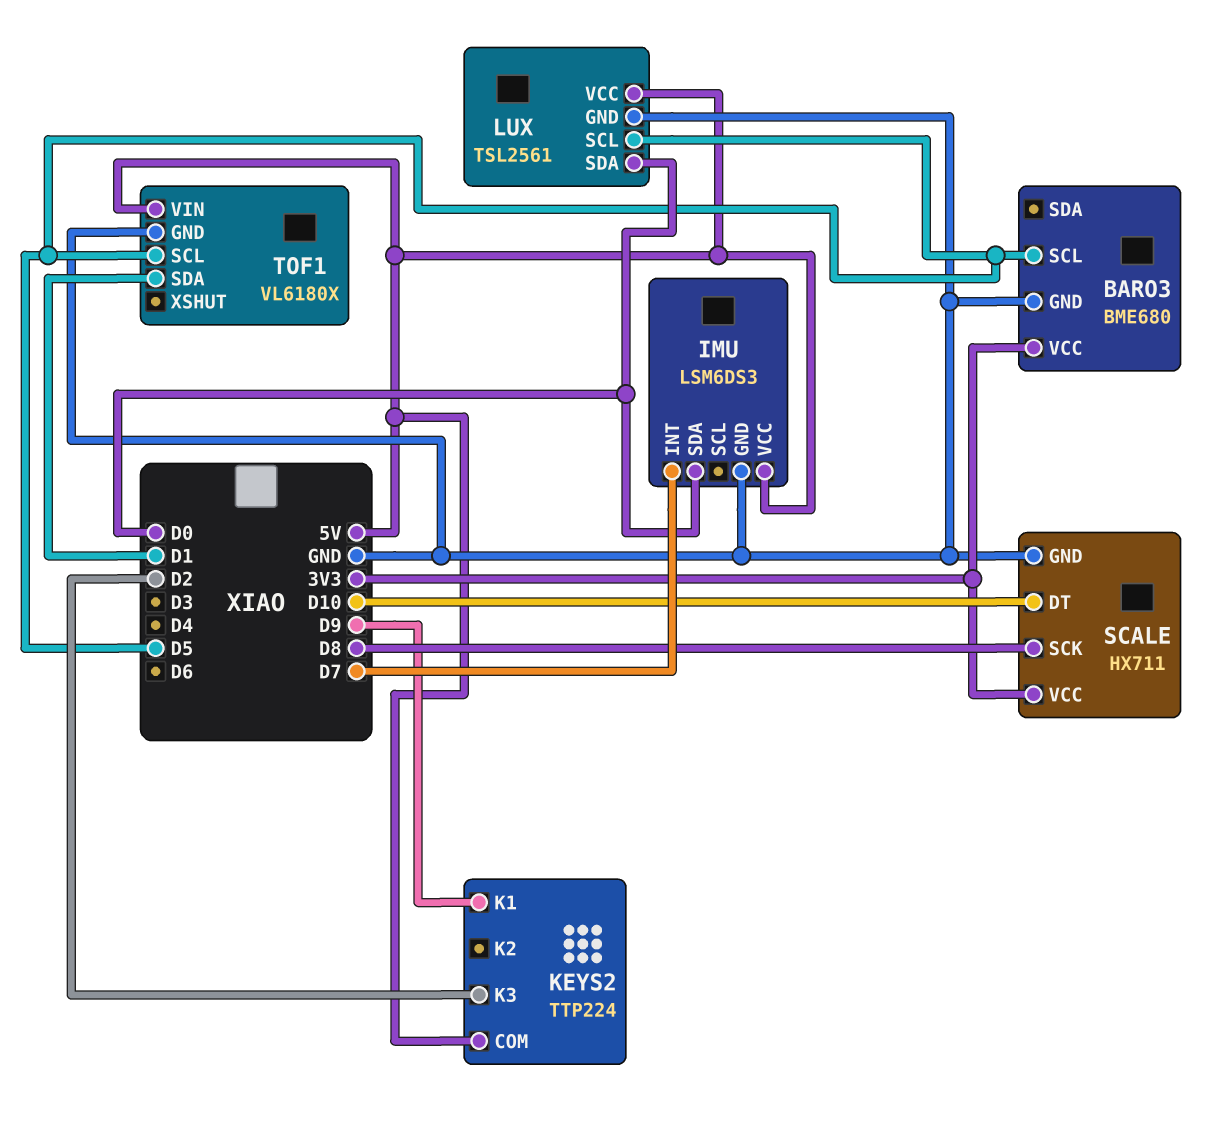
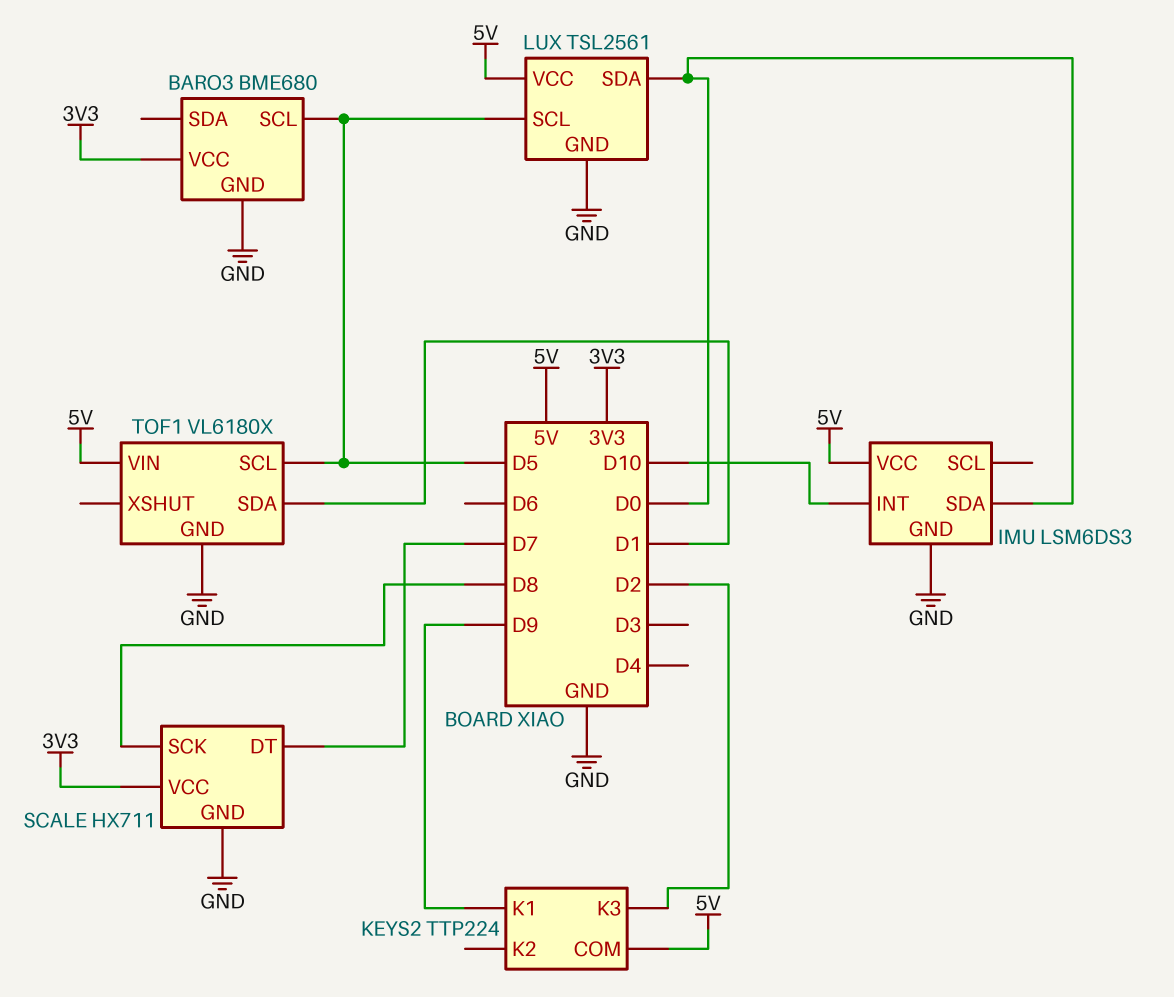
IMU pin INT: D7 -> D10
SCALE pin DT: D10 -> D7

